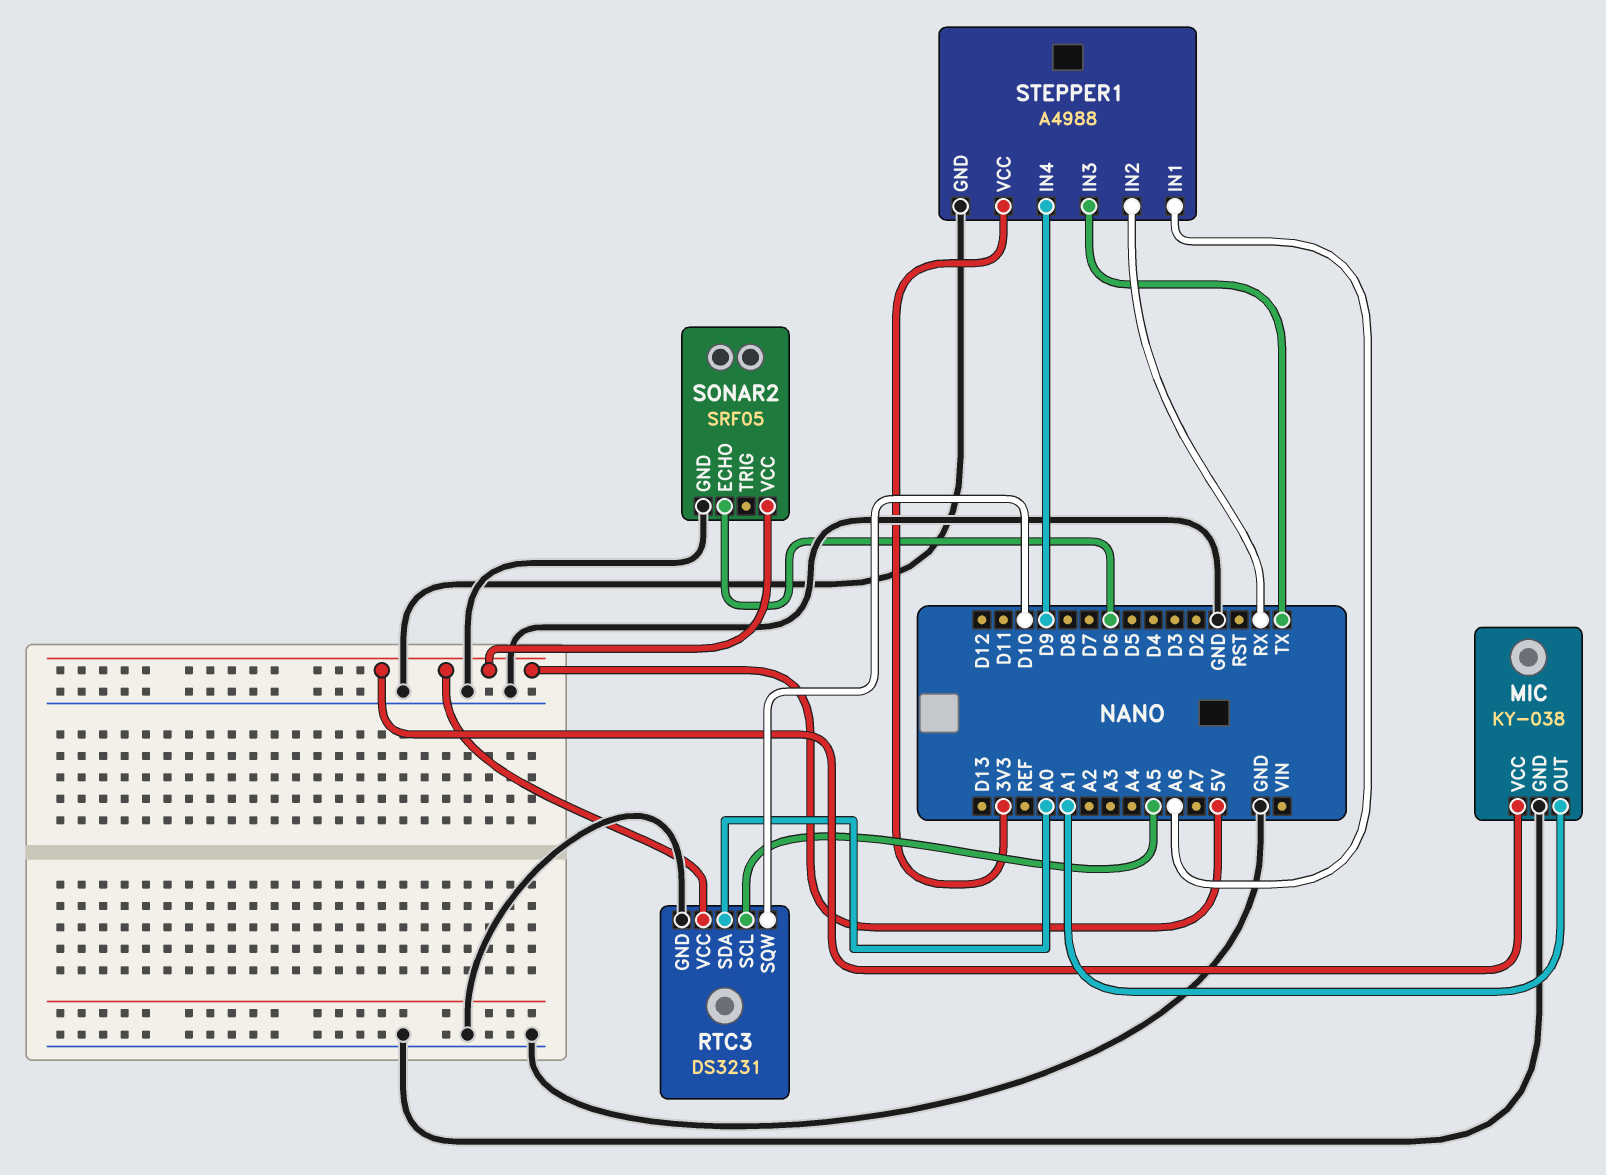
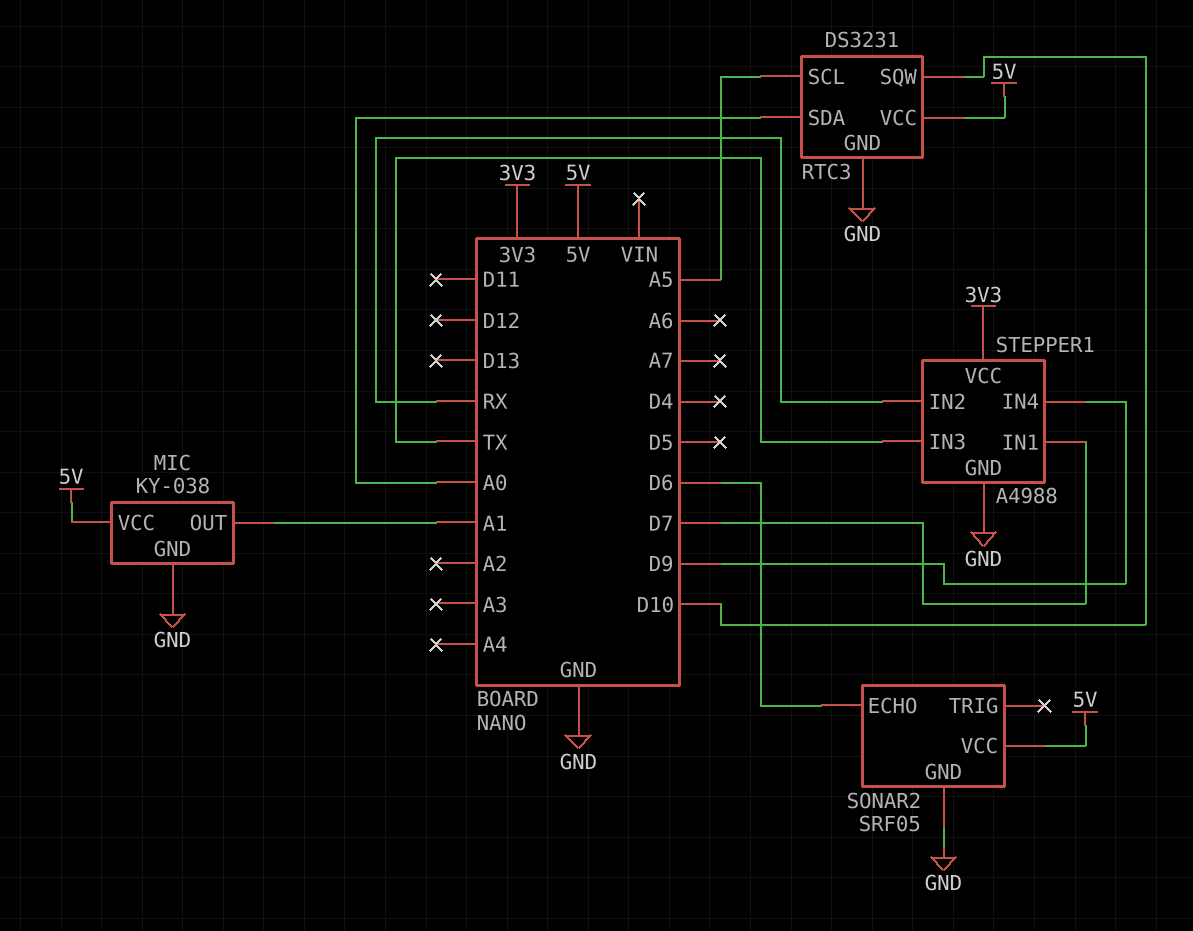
STEPPER1 pin IN1: A6 -> D7

